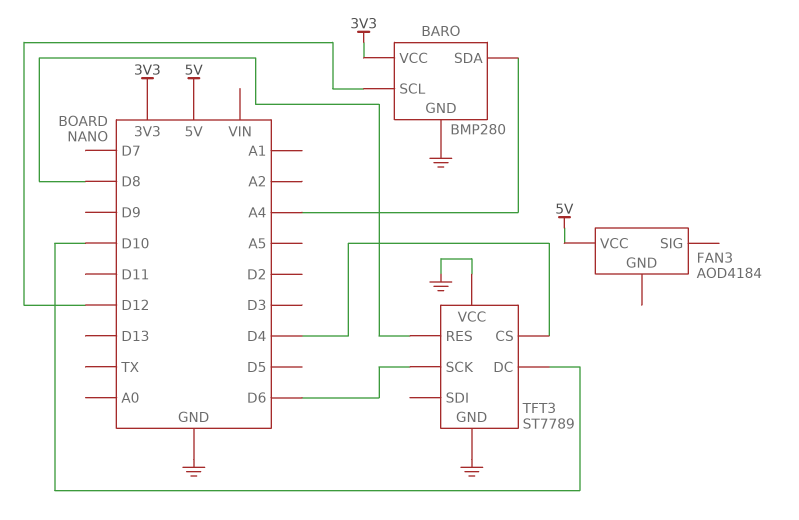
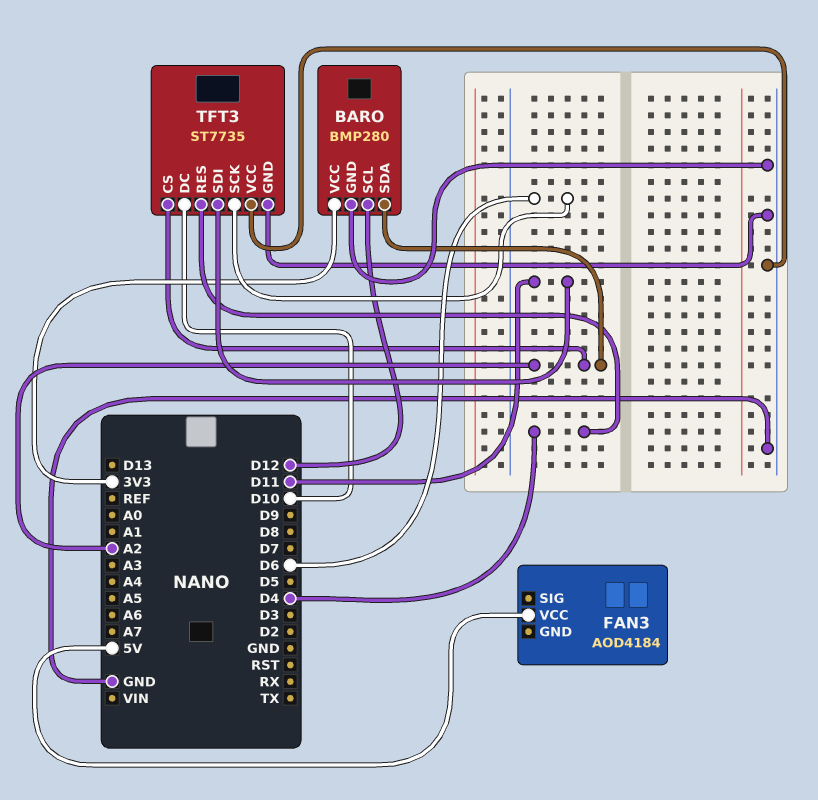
BARO pin SDA: A4 -> A2
TFT3: ST7789 -> ST7735
TFT3 pin CS: D4 -> A2
TFT3 pin RES: D8 -> D4
TFT3 pin SDI: none -> D11

